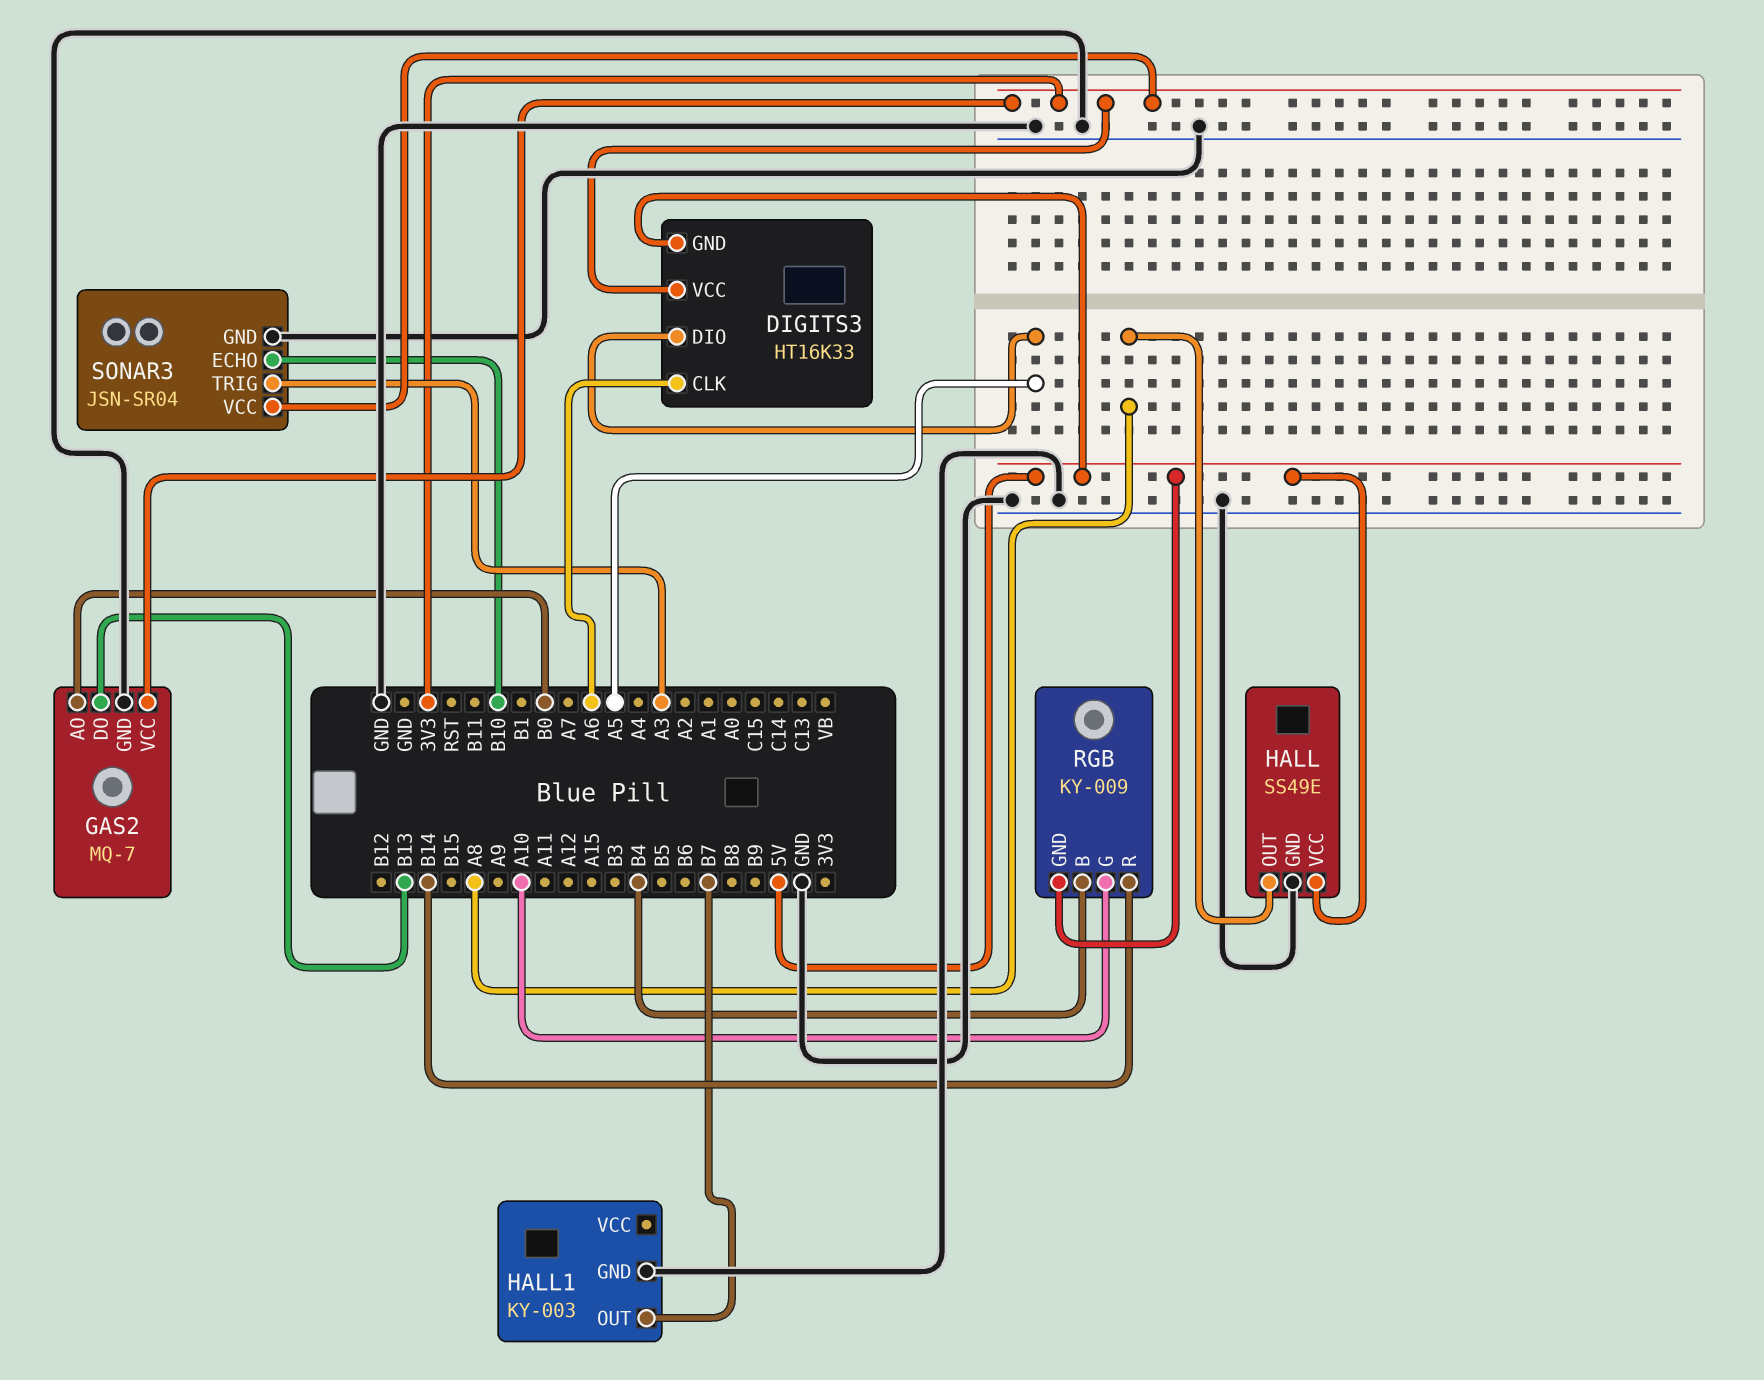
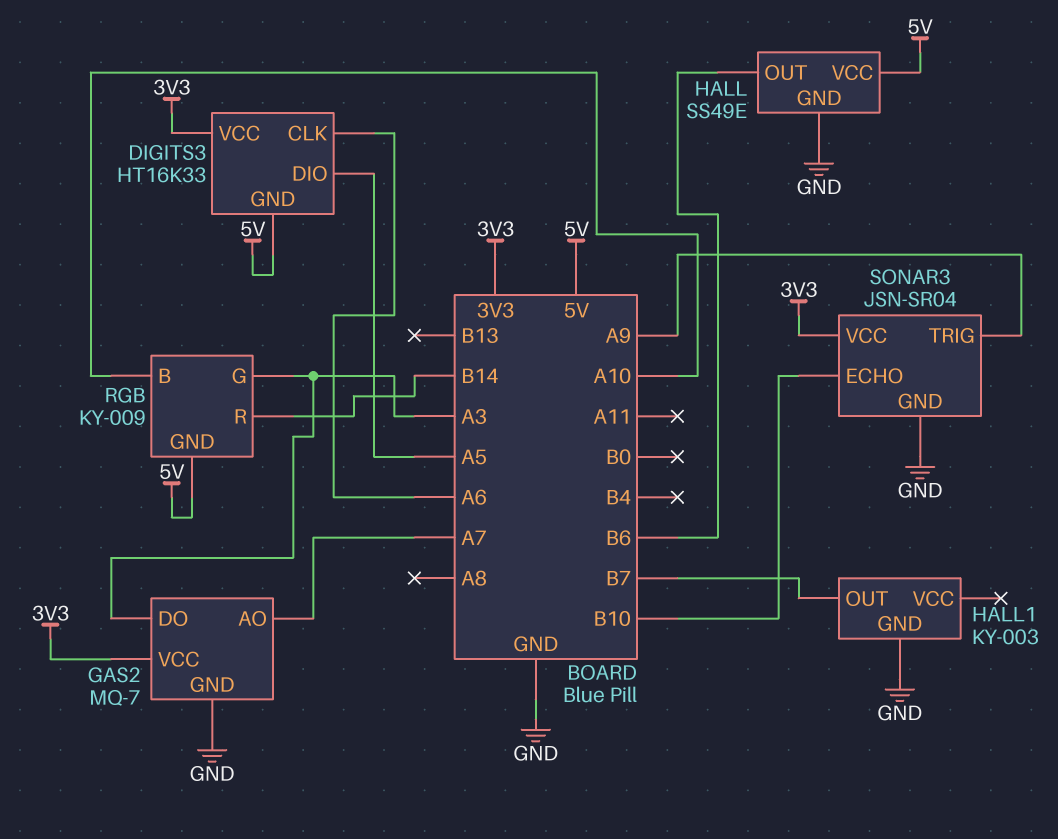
GAS2 pin AO: B0 -> A7
GAS2 pin DO: B13 -> A3
HALL pin OUT: A8 -> B6
RGB pin B: B4 -> A10
RGB pin G: A10 -> A3
SONAR3 pin TRIG: A3 -> A9

